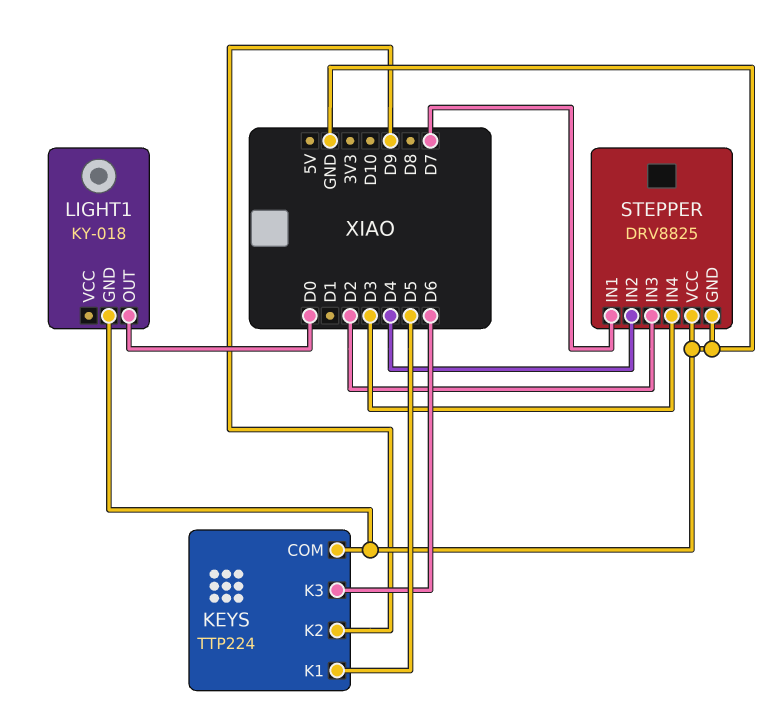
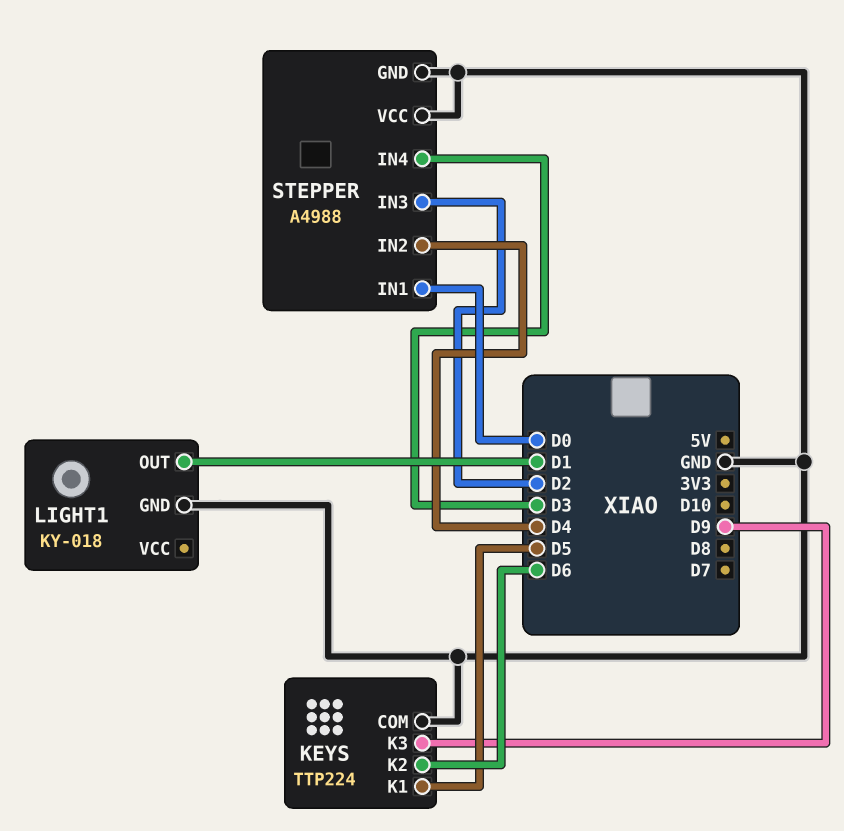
KEYS pin K2: D9 -> D6
KEYS pin K3: D6 -> D9
LIGHT1 pin OUT: D0 -> D1
STEPPER: DRV8825 -> A4988
STEPPER pin IN1: D7 -> D0

